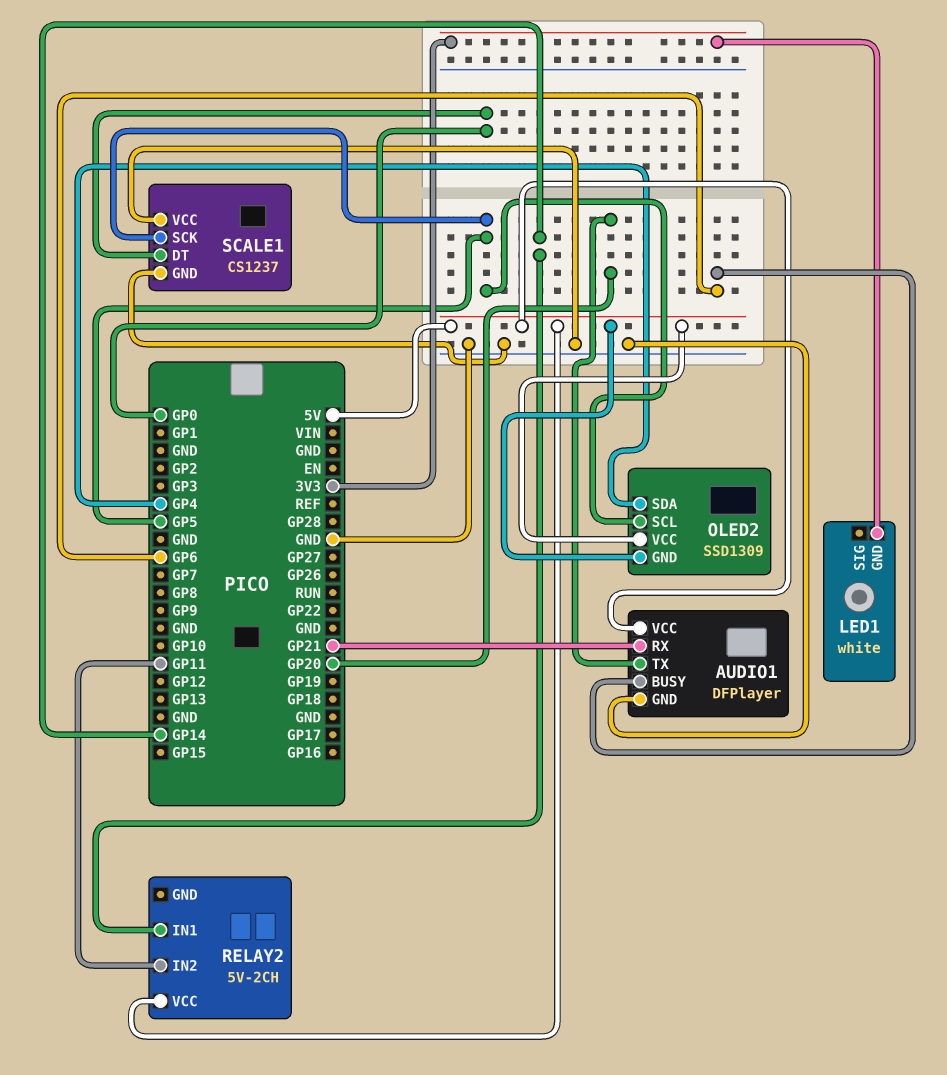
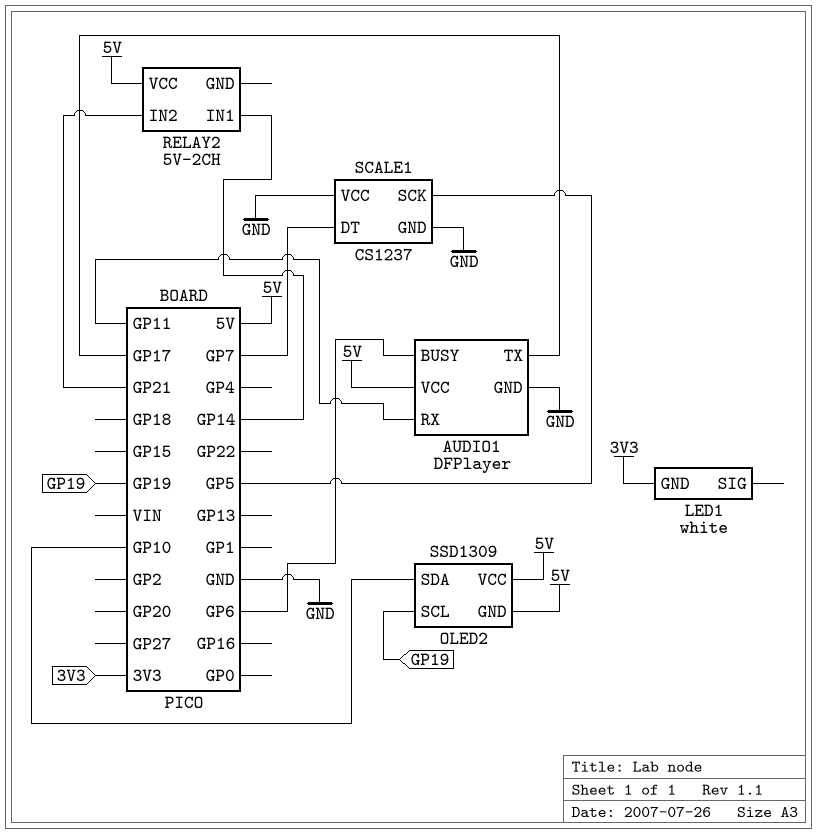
AUDIO1 pin RX: GP21 -> GP11
AUDIO1 pin TX: GP20 -> GP17
OLED2 pin SCL: GP5 -> GP19
OLED2 pin SDA: GP4 -> GP10
RELAY2 pin IN2: GP11 -> GP21
SCALE1 pin DT: GP0 -> GP7

